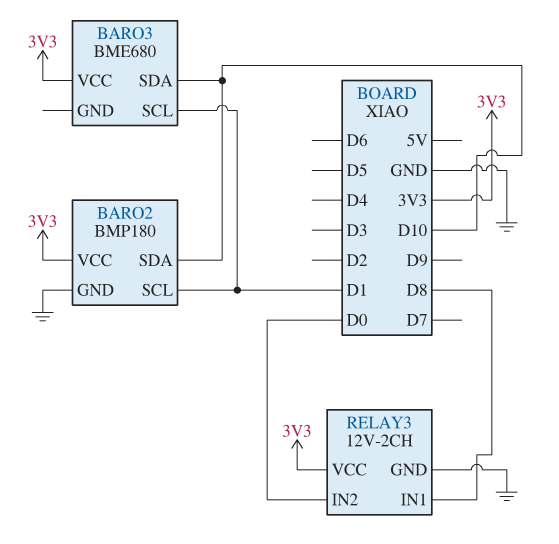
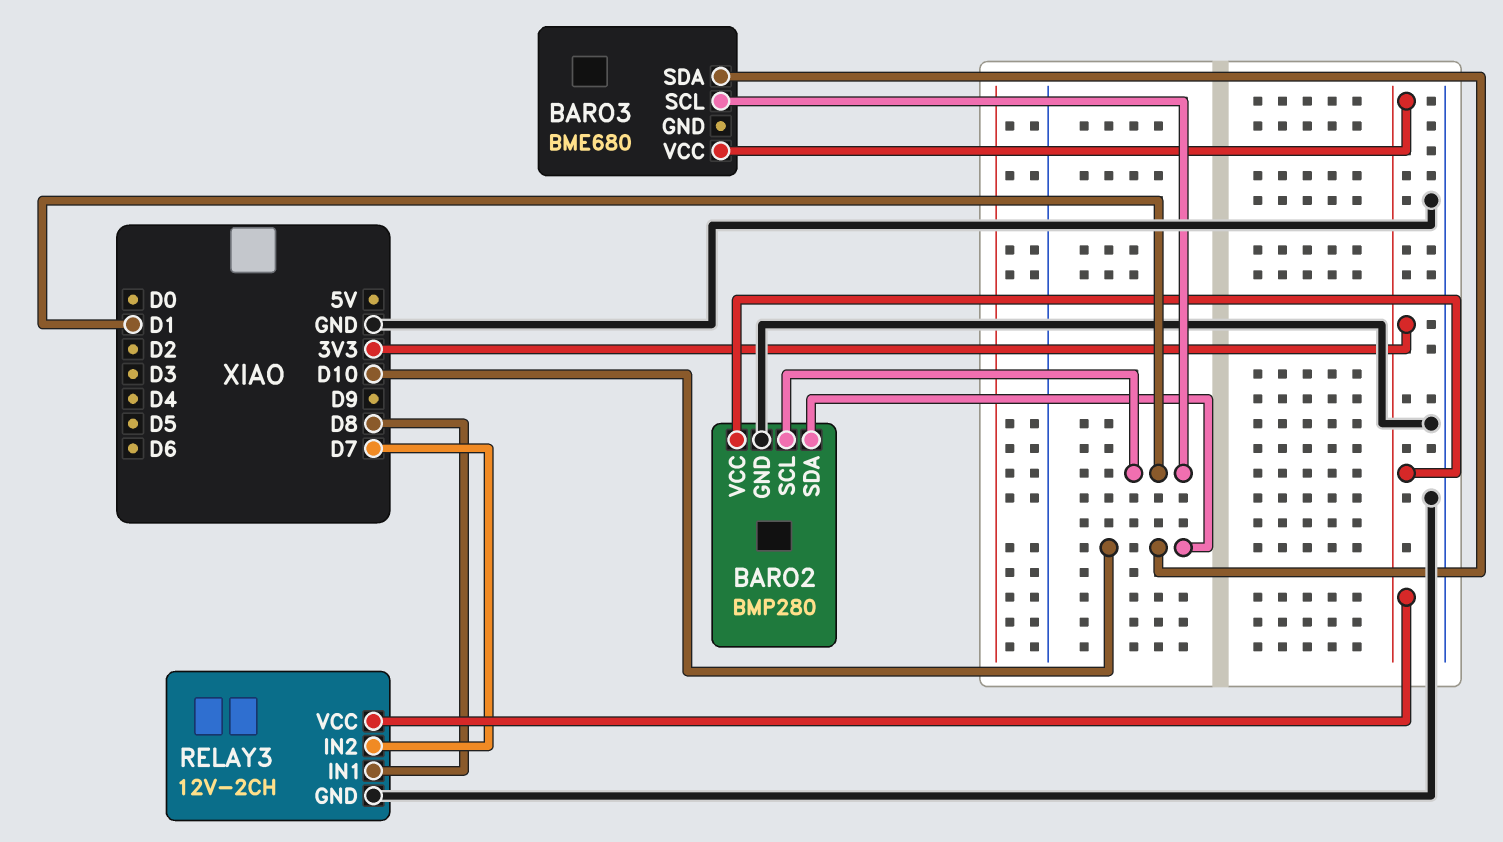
BARO2: BMP180 -> BMP280
RELAY3 pin IN2: D0 -> D7

